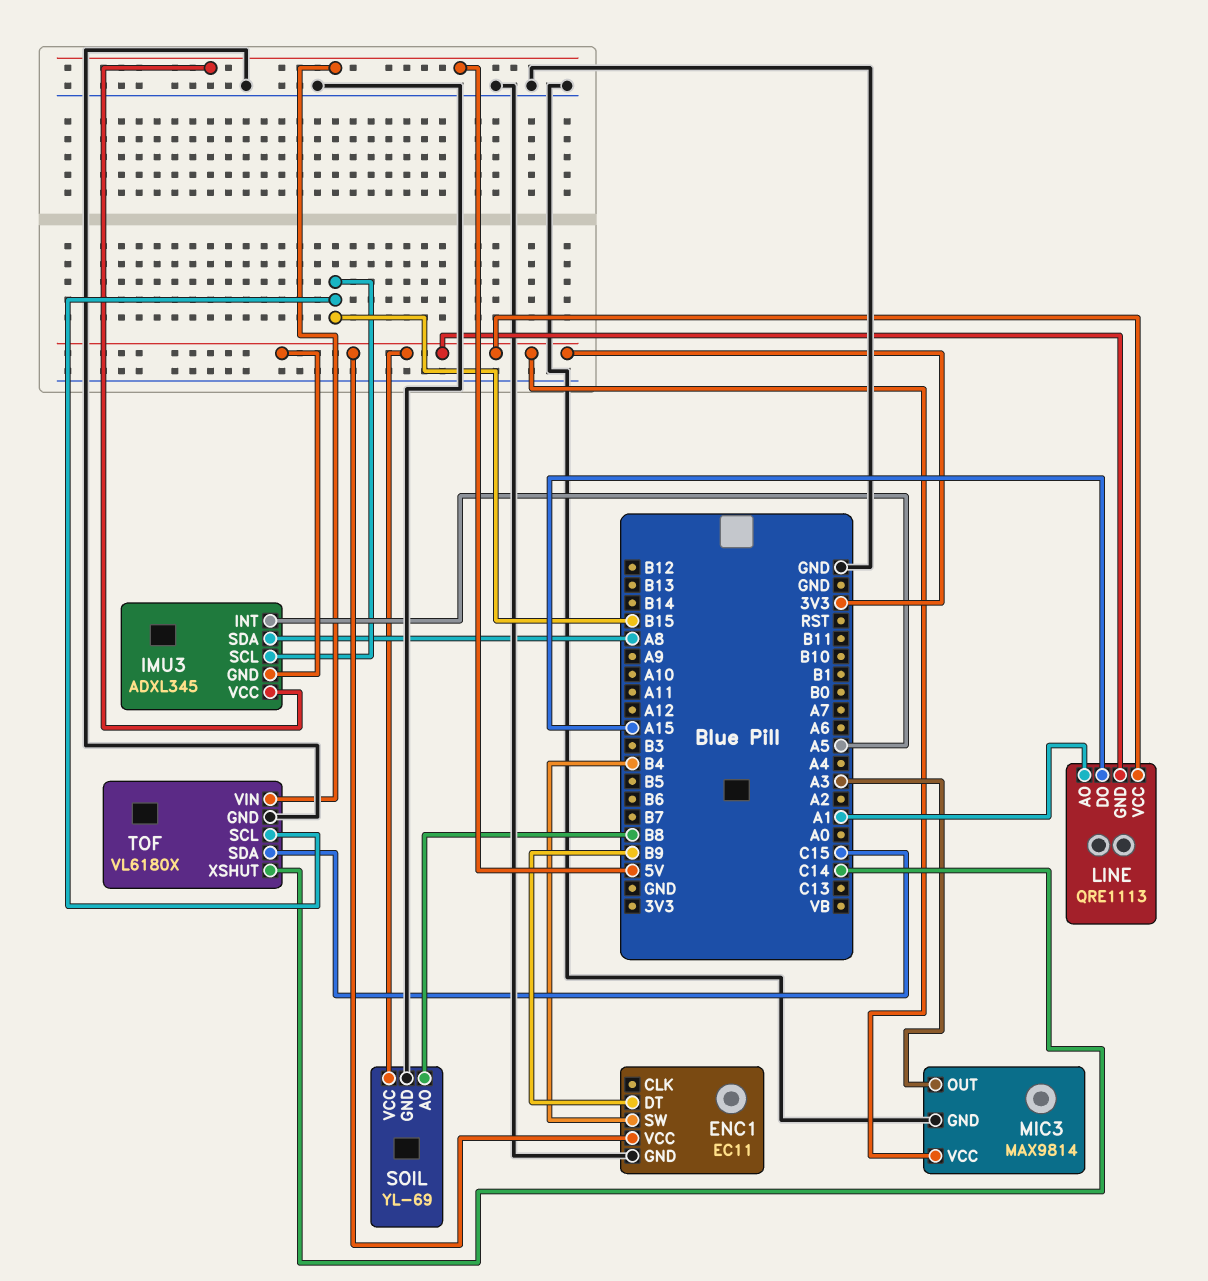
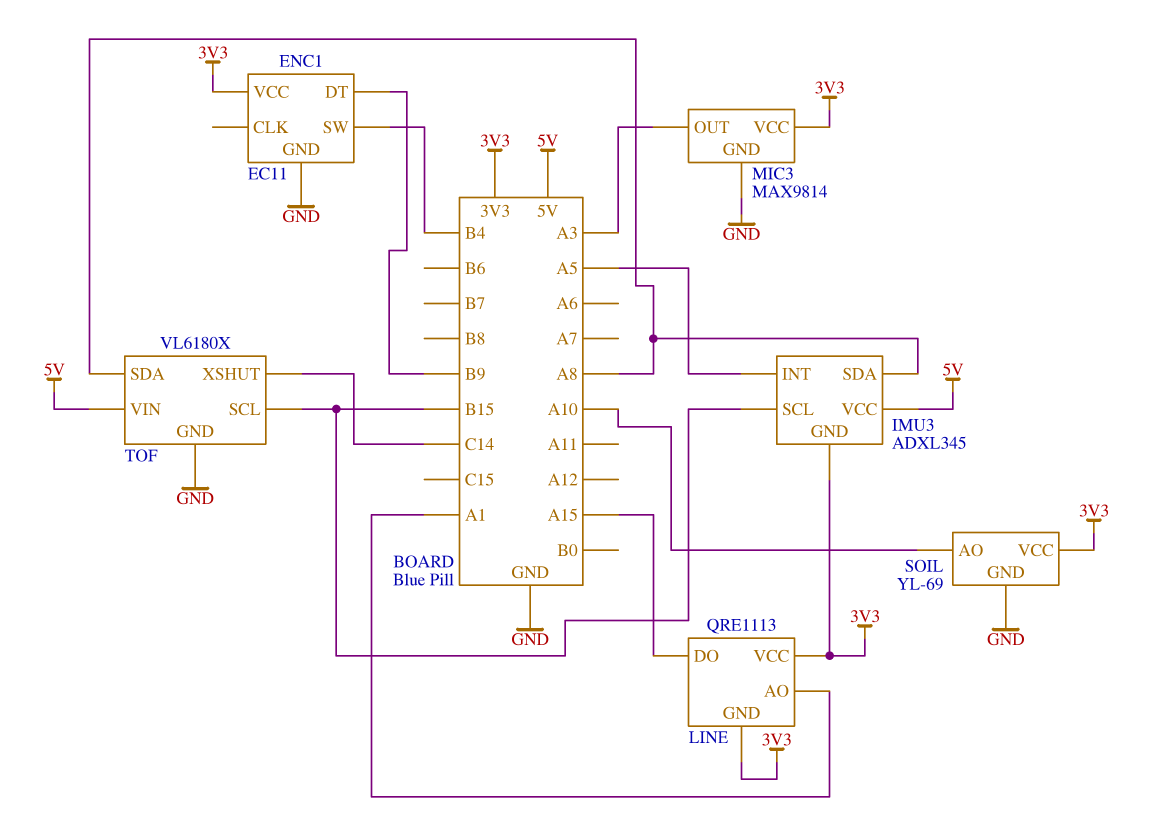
SOIL pin AO: B8 -> A10
TOF pin SDA: C15 -> A8

